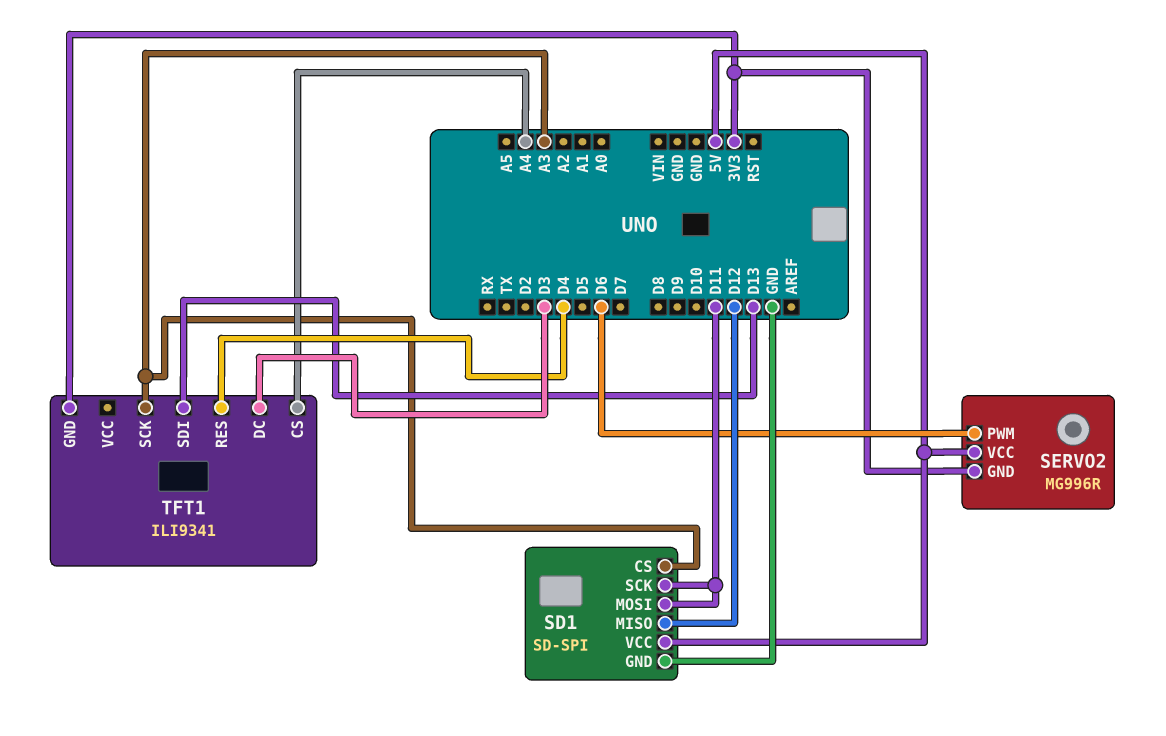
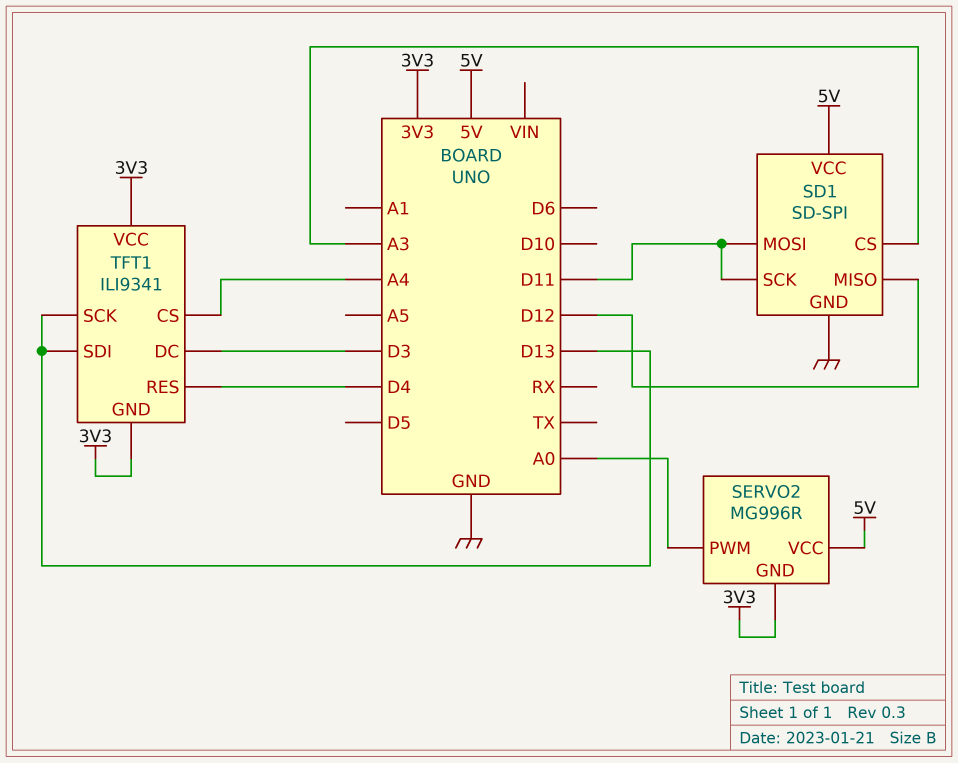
SERVO2 pin PWM: D6 -> A0
TFT1 pin SCK: A3 -> D13
TFT1 pin VCC: none -> 3V3

